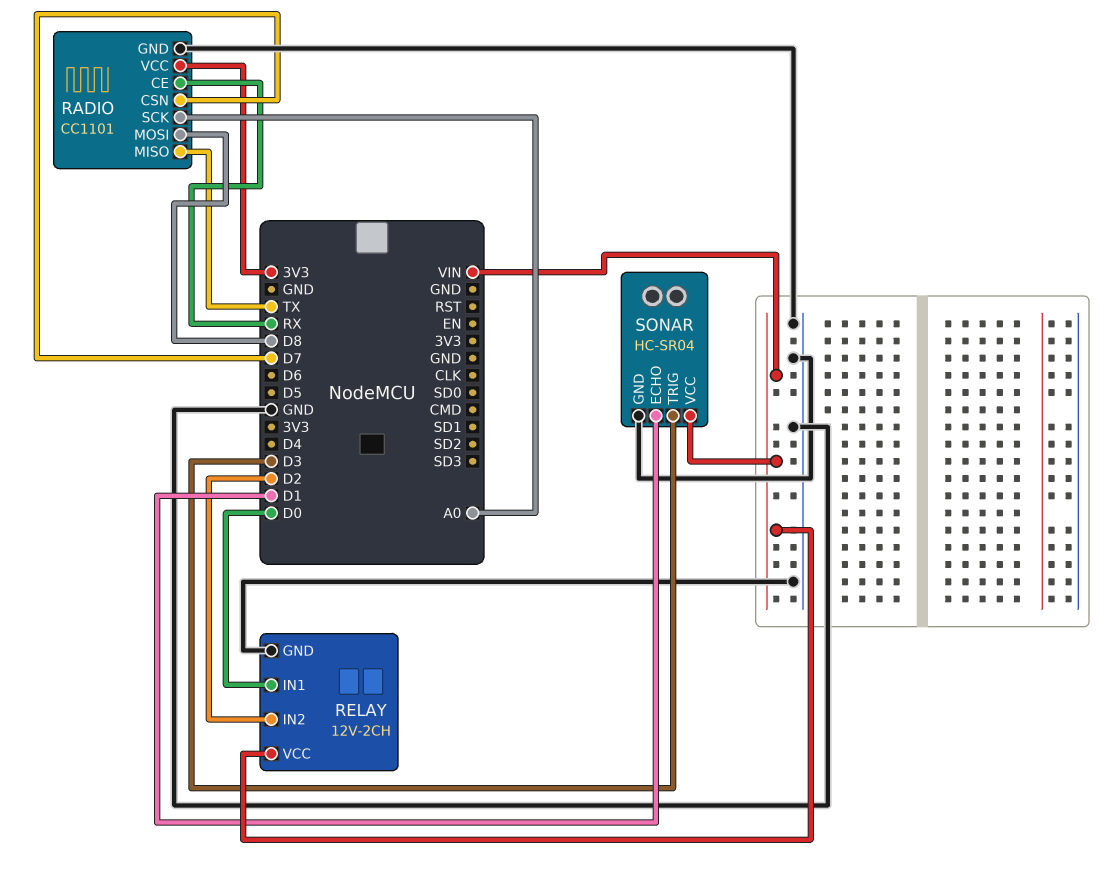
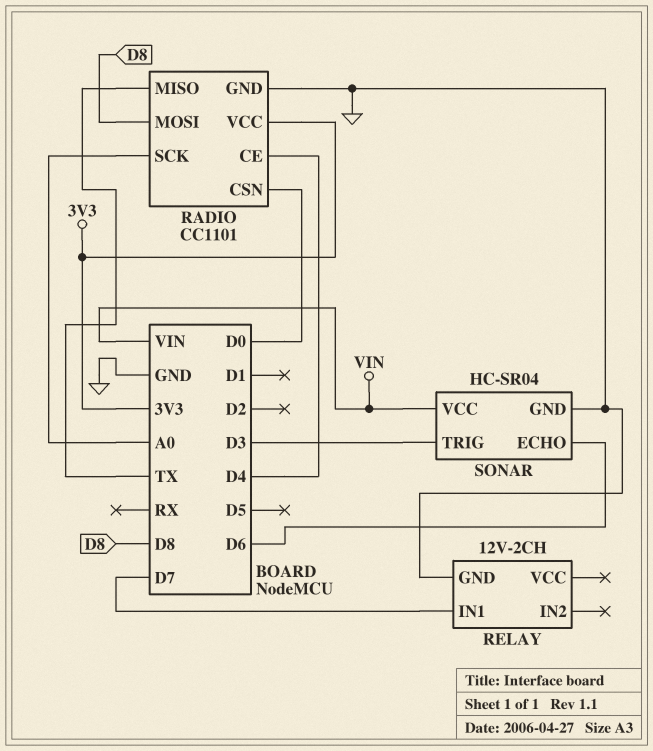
RADIO pin CE: RX -> D4
RADIO pin CSN: D7 -> D0
RELAY pin IN1: D0 -> D7
RELAY pin IN2: D2 -> none
RELAY pin VCC: VIN -> none
SONAR pin ECHO: D1 -> D6

